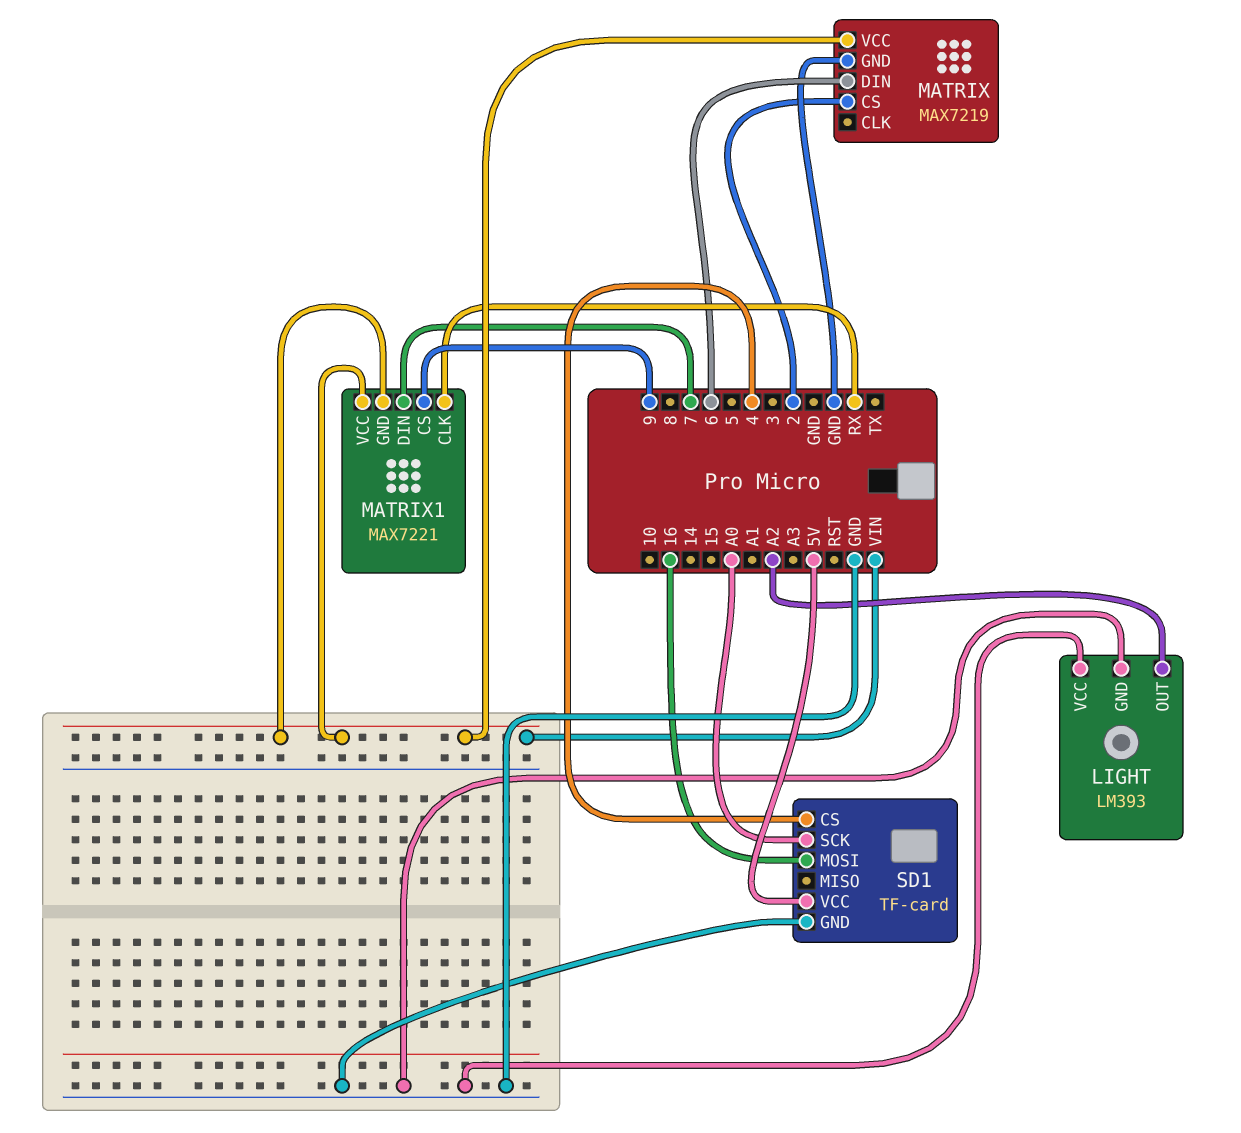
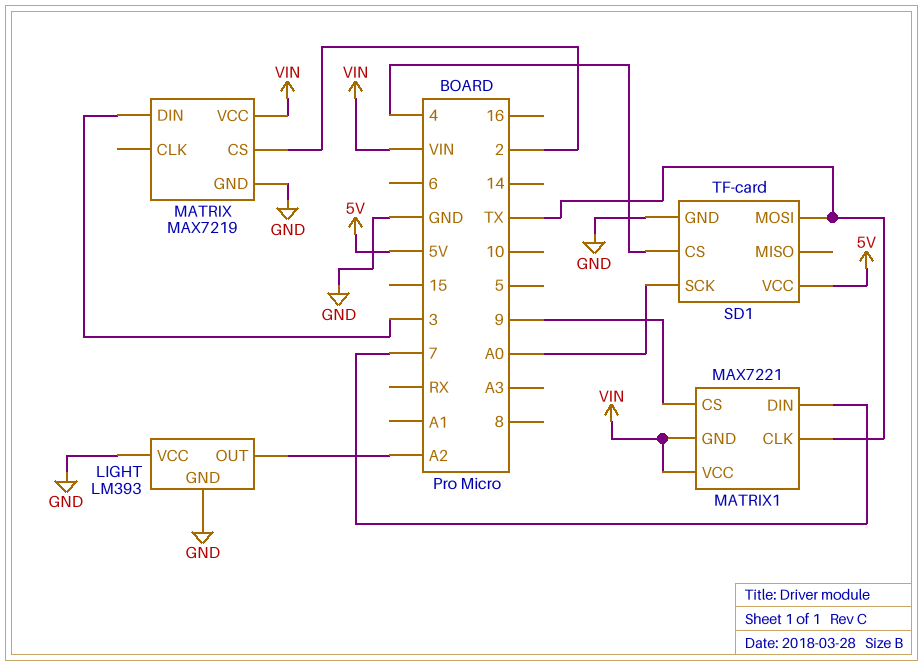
MATRIX pin DIN: 6 -> 3
MATRIX1 pin CLK: RX -> TX
SD1 pin MOSI: 16 -> TX

